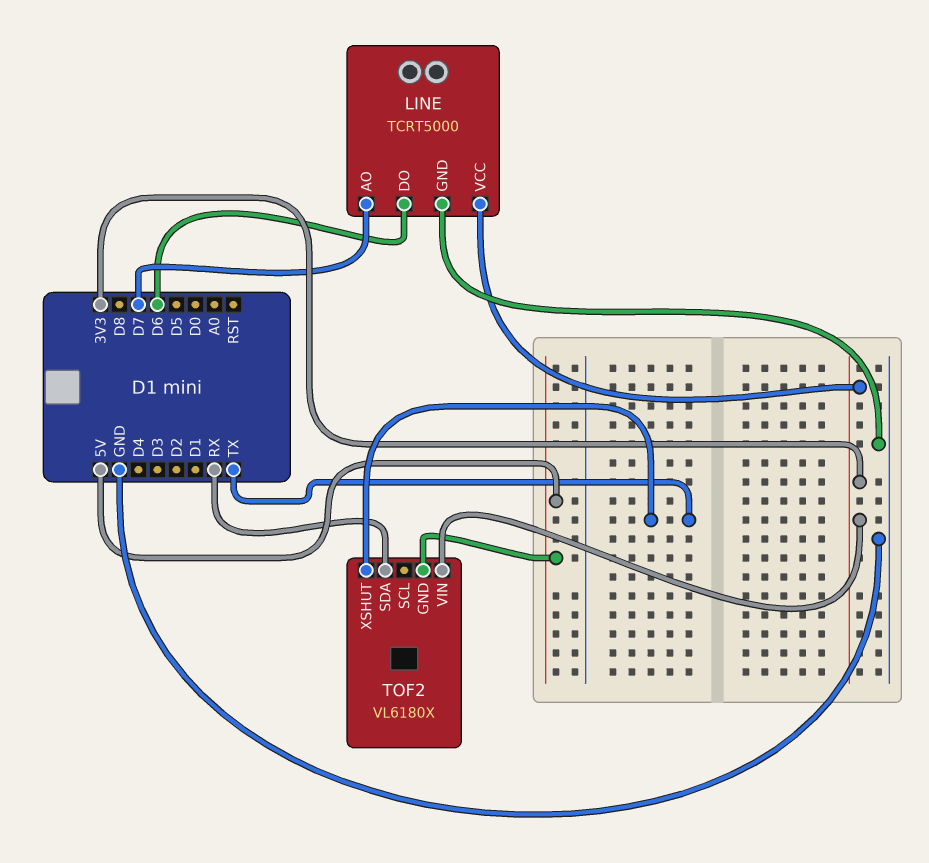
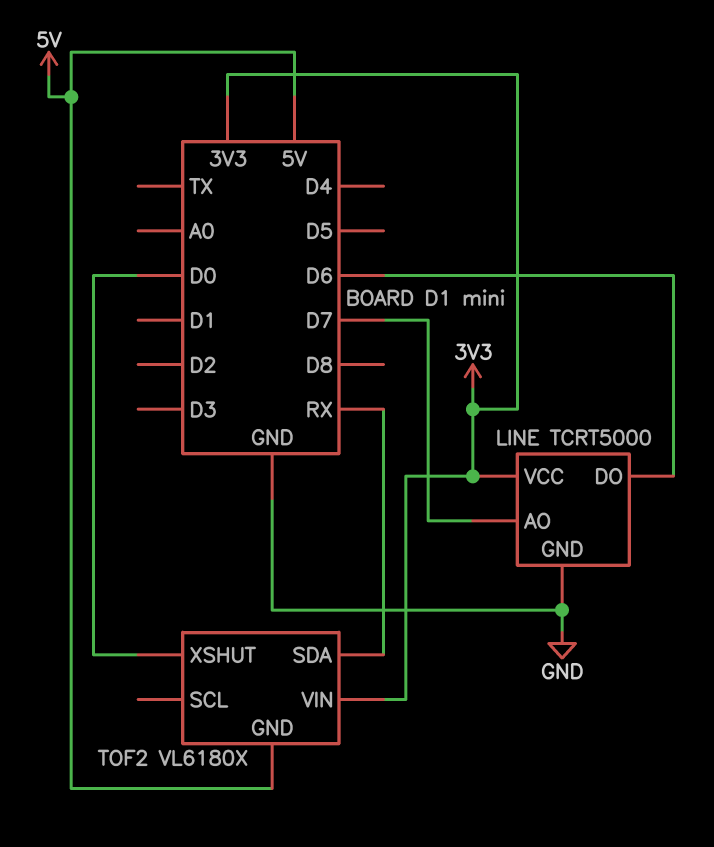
TOF2 pin XSHUT: TX -> D0

